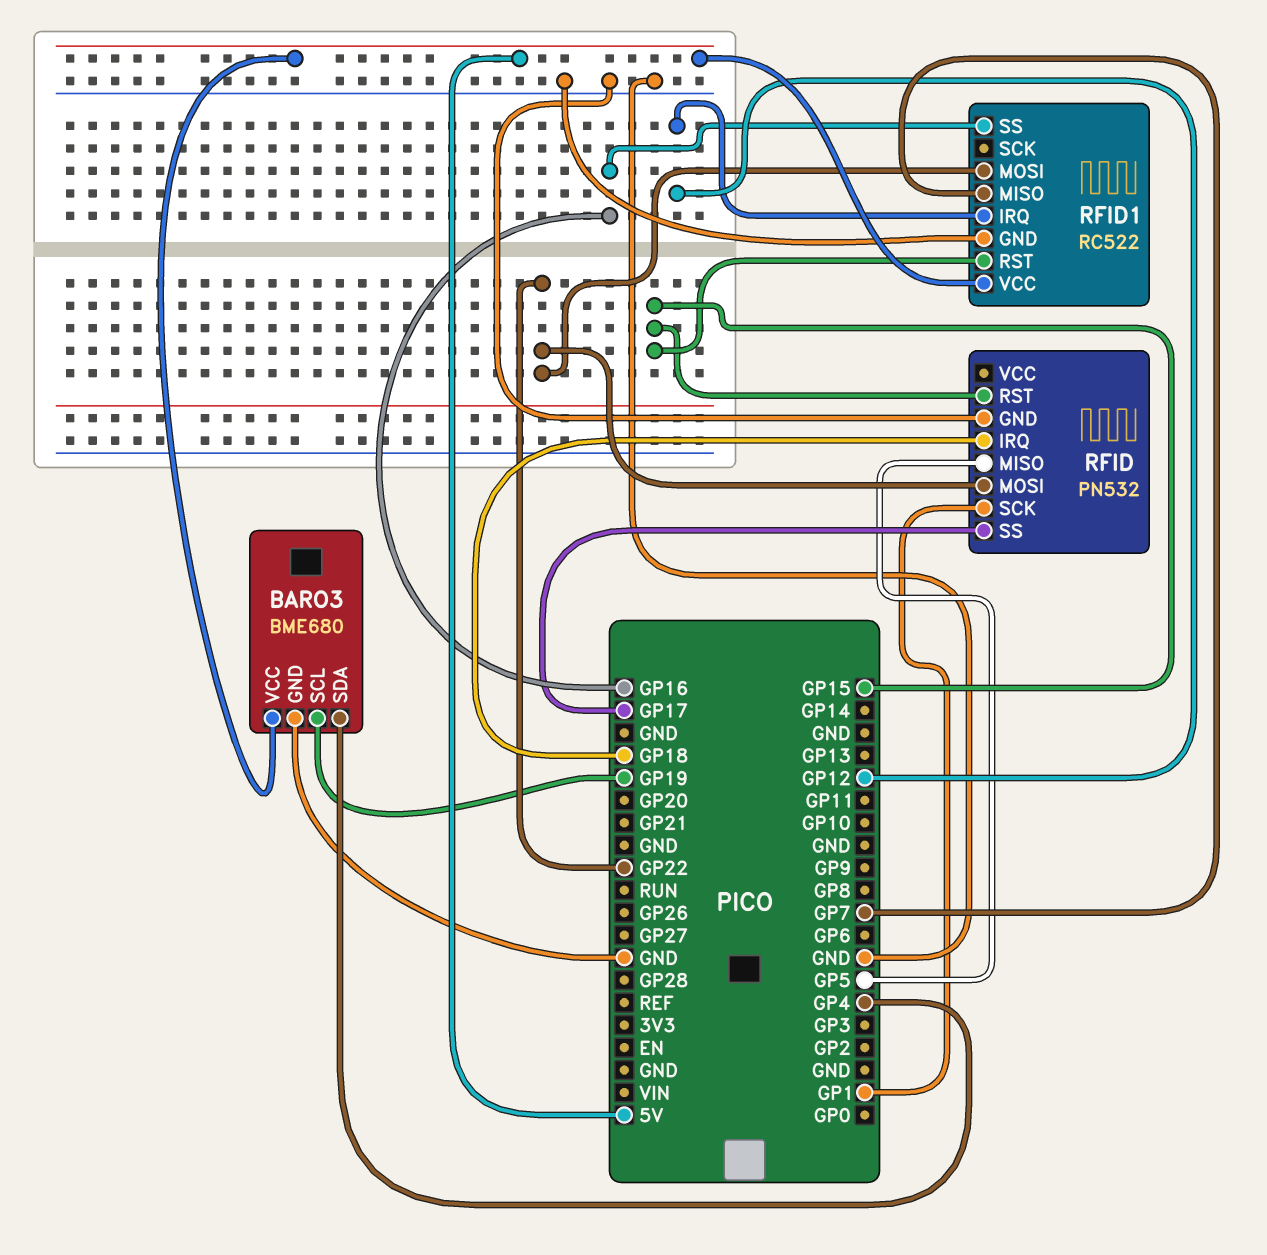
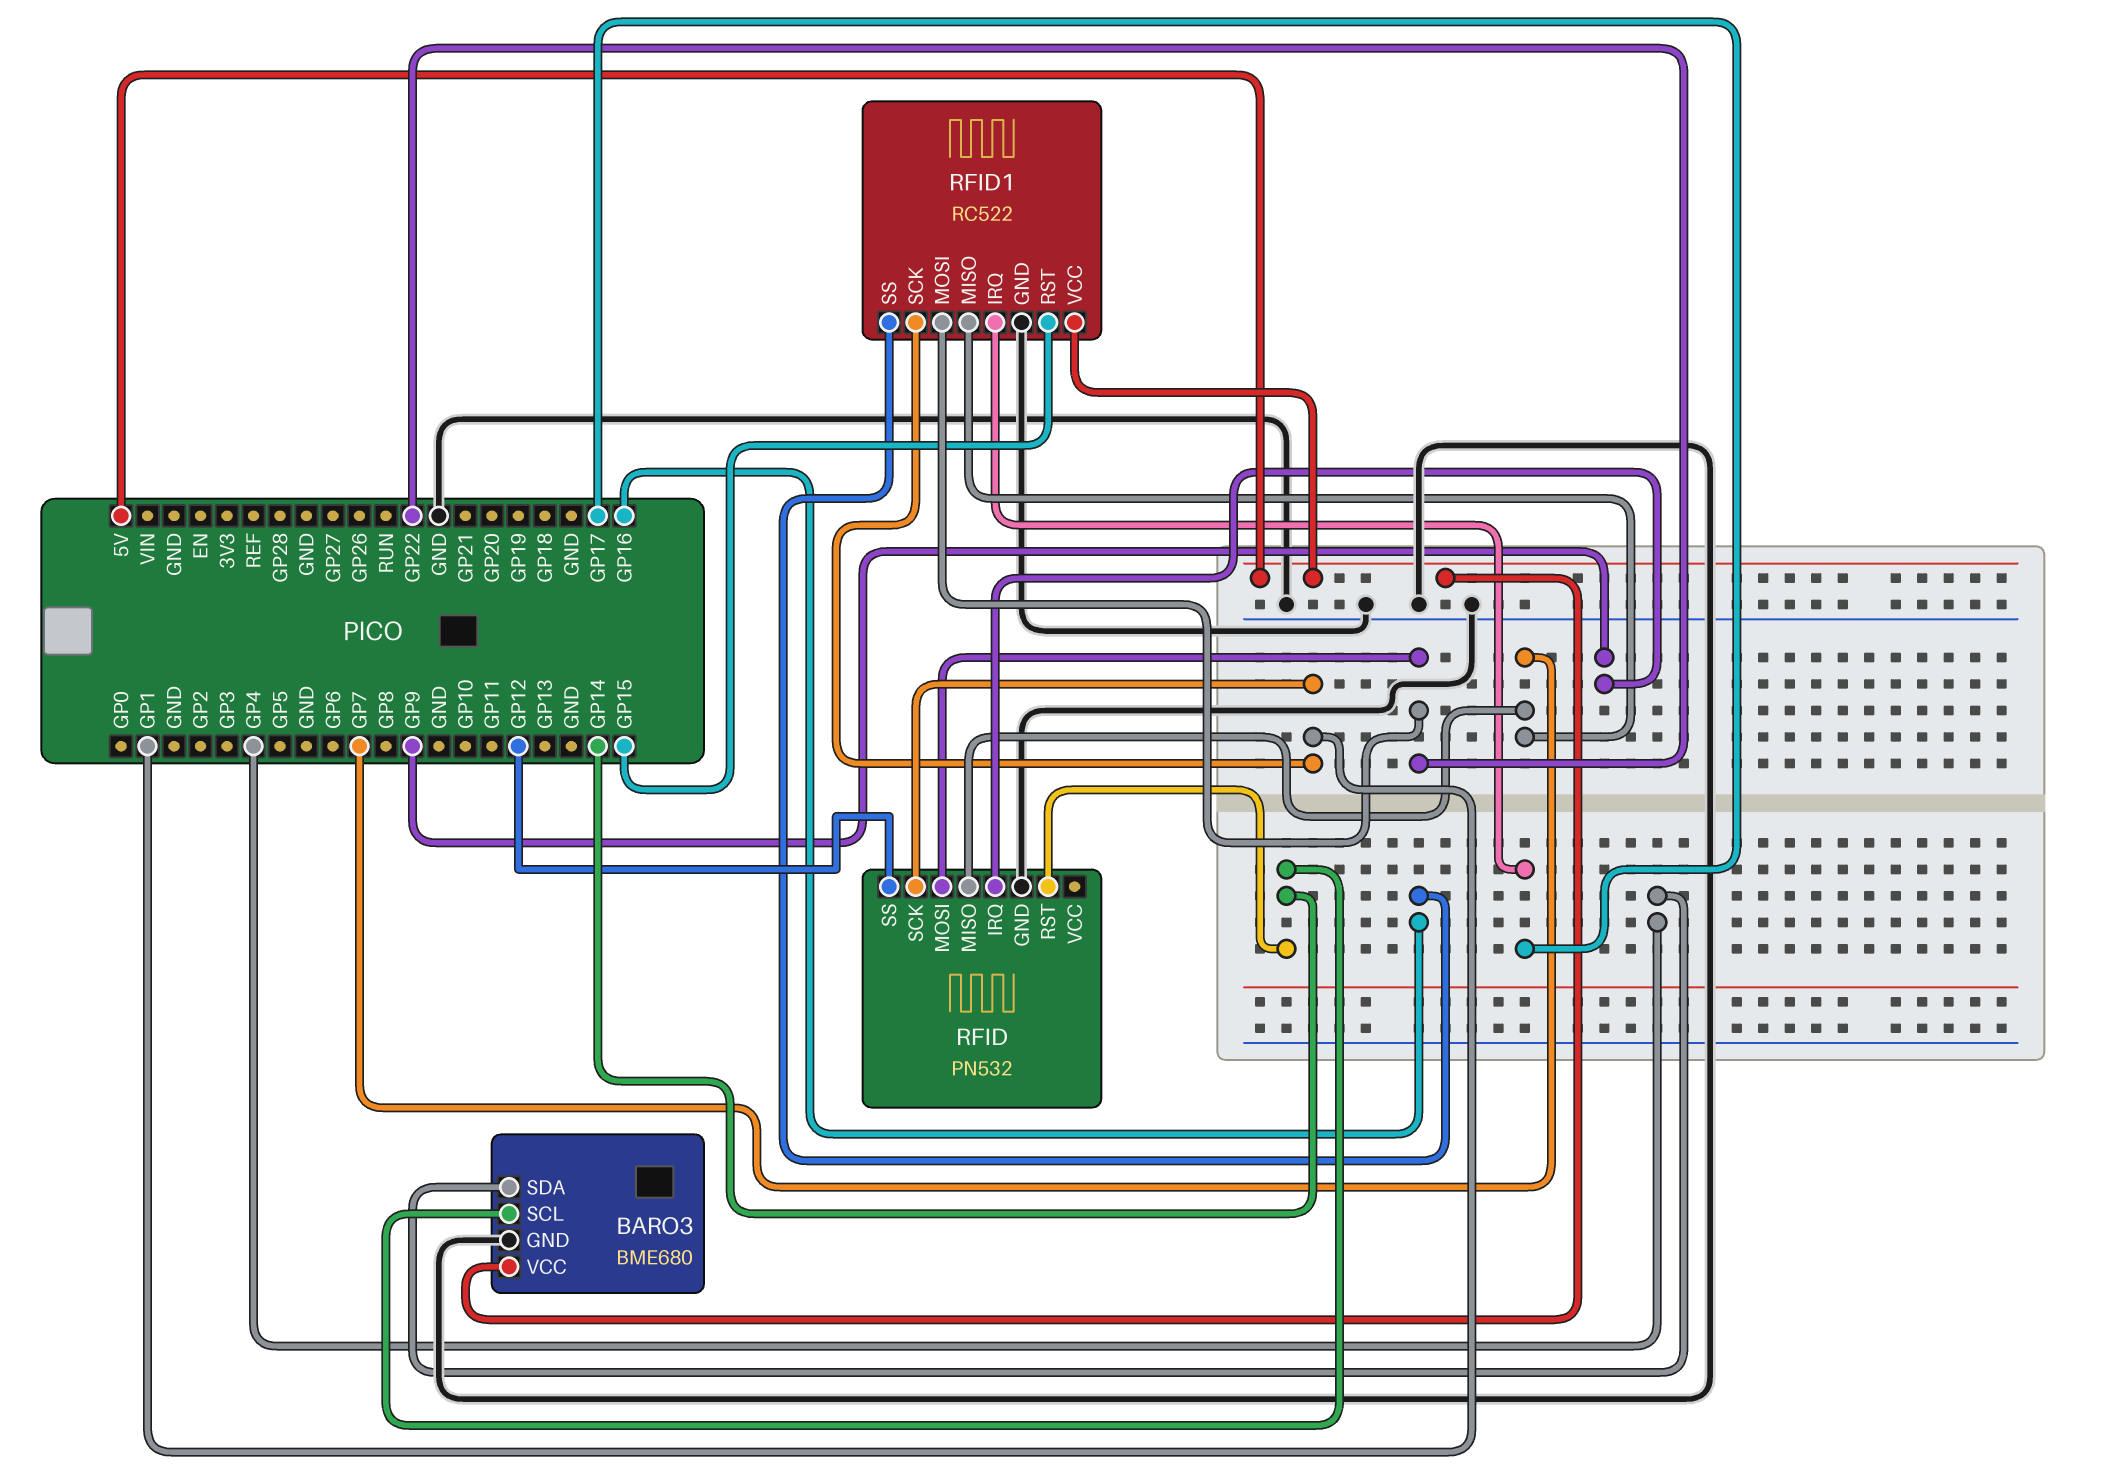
BARO3 pin SCL: GP19 -> GP14
RFID pin IRQ: GP18 -> GP9
RFID pin MISO: GP5 -> GP7
RFID pin RST: GP15 -> GP14
RFID pin SS: GP17 -> GP12
RFID1 pin IRQ: GP12 -> GP17
RFID1 pin SCK: none -> GP1

